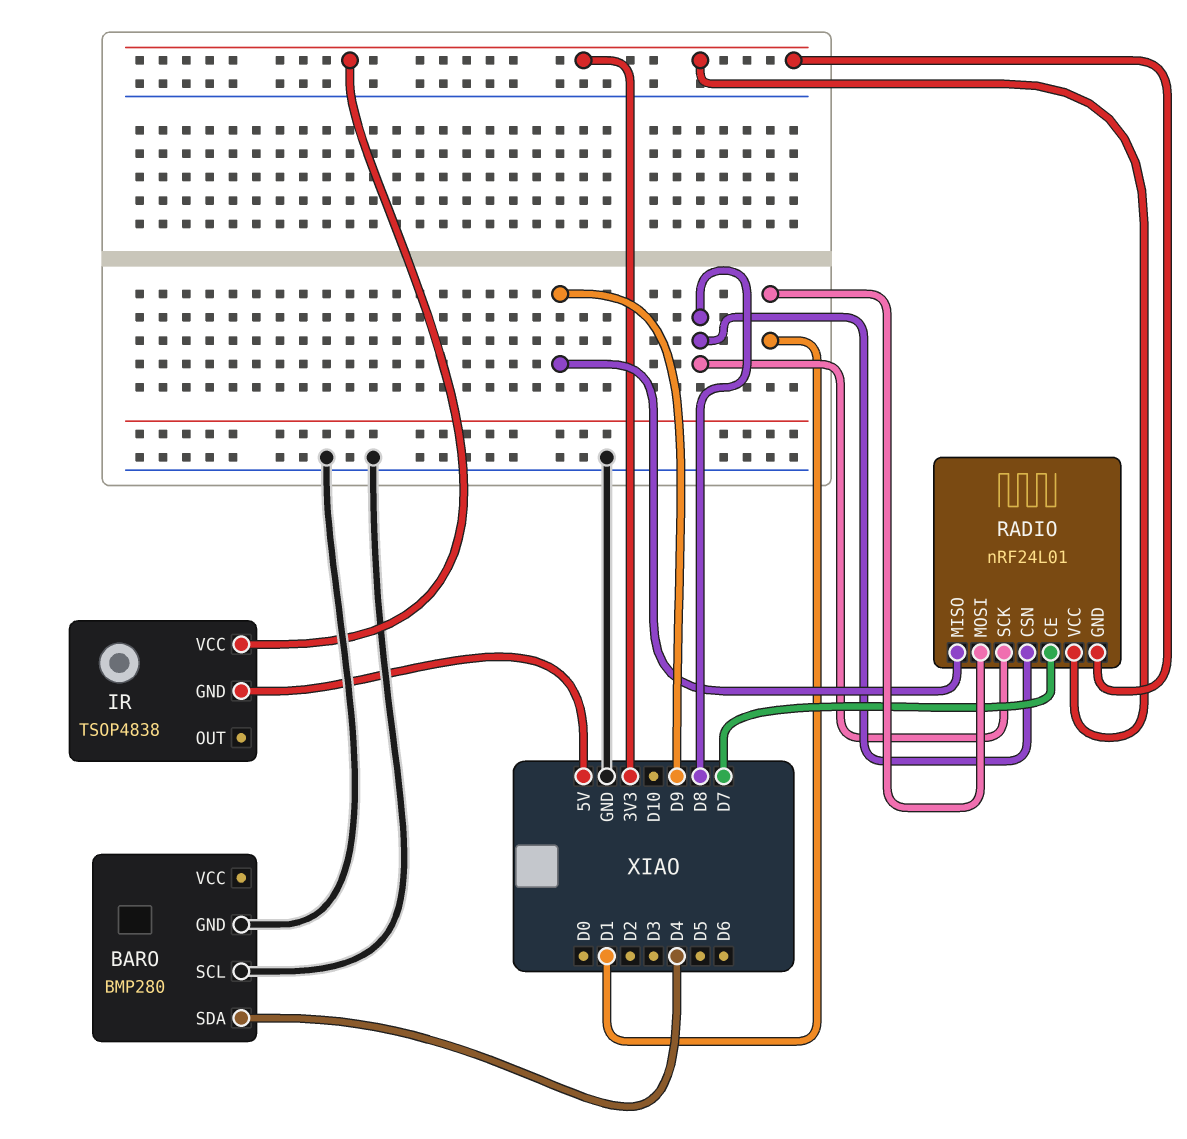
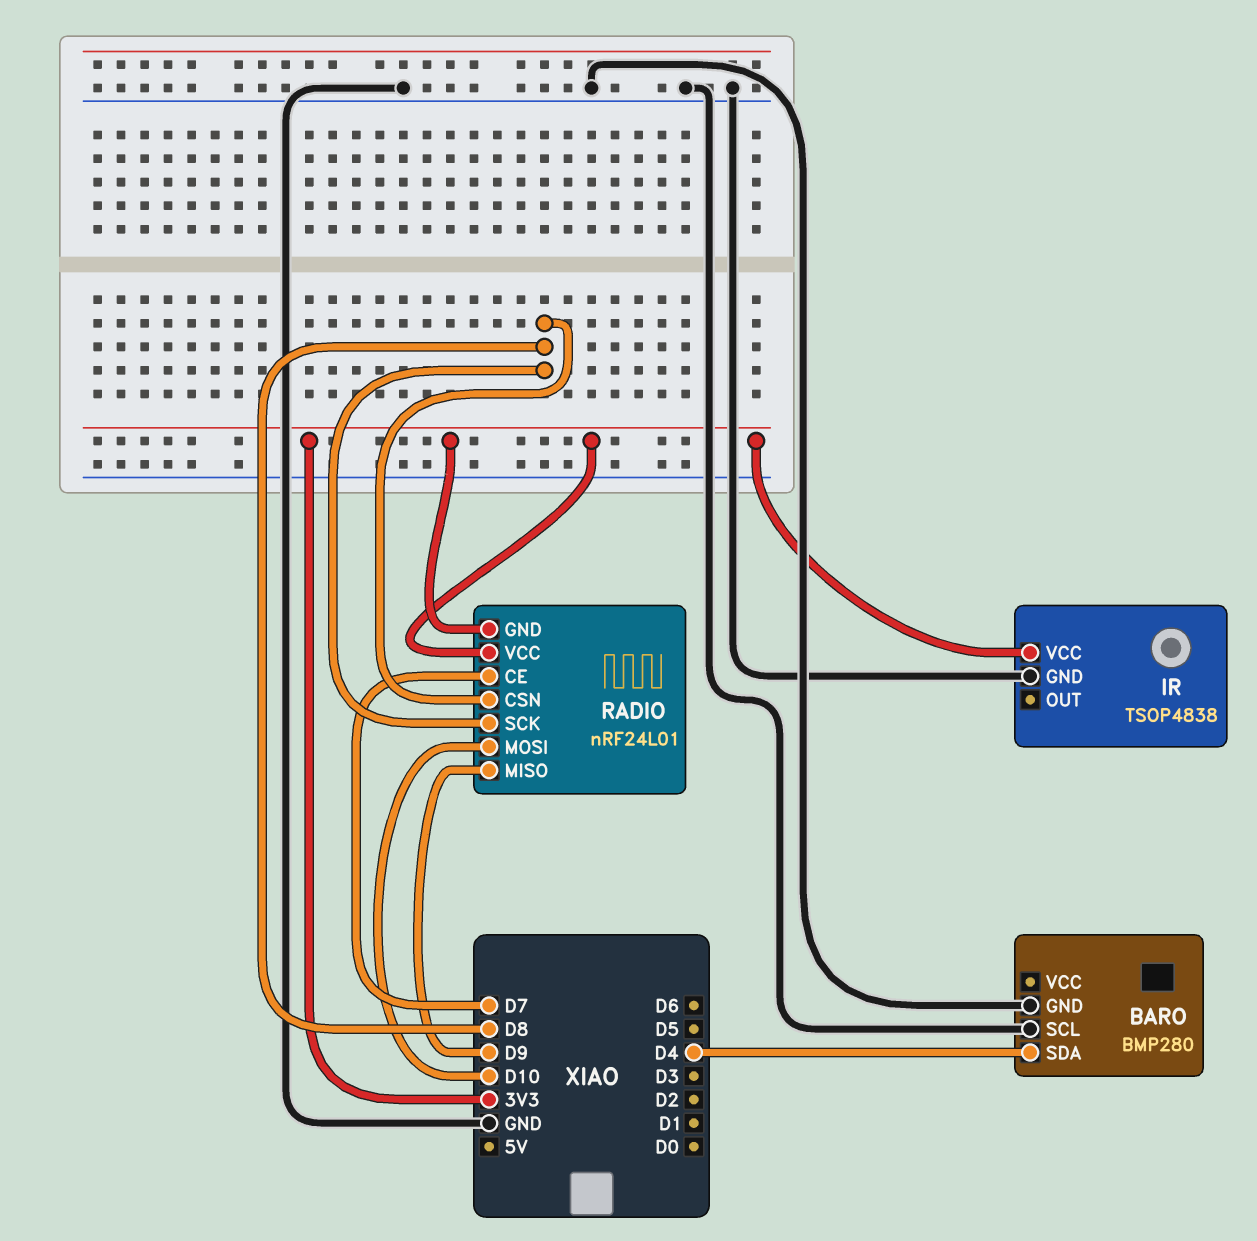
IR pin GND: 5V -> GND
RADIO pin MOSI: D1 -> D10

